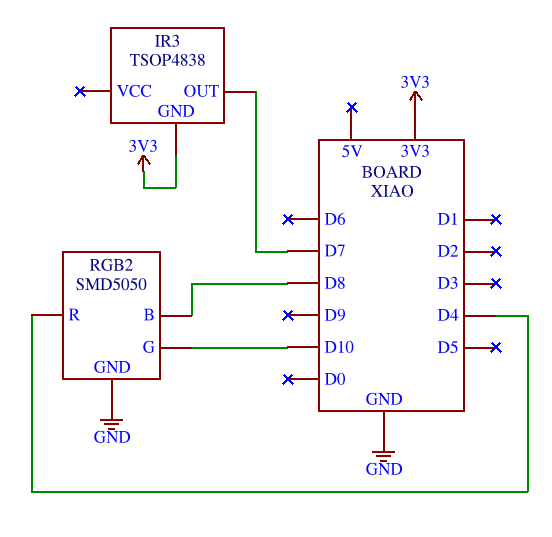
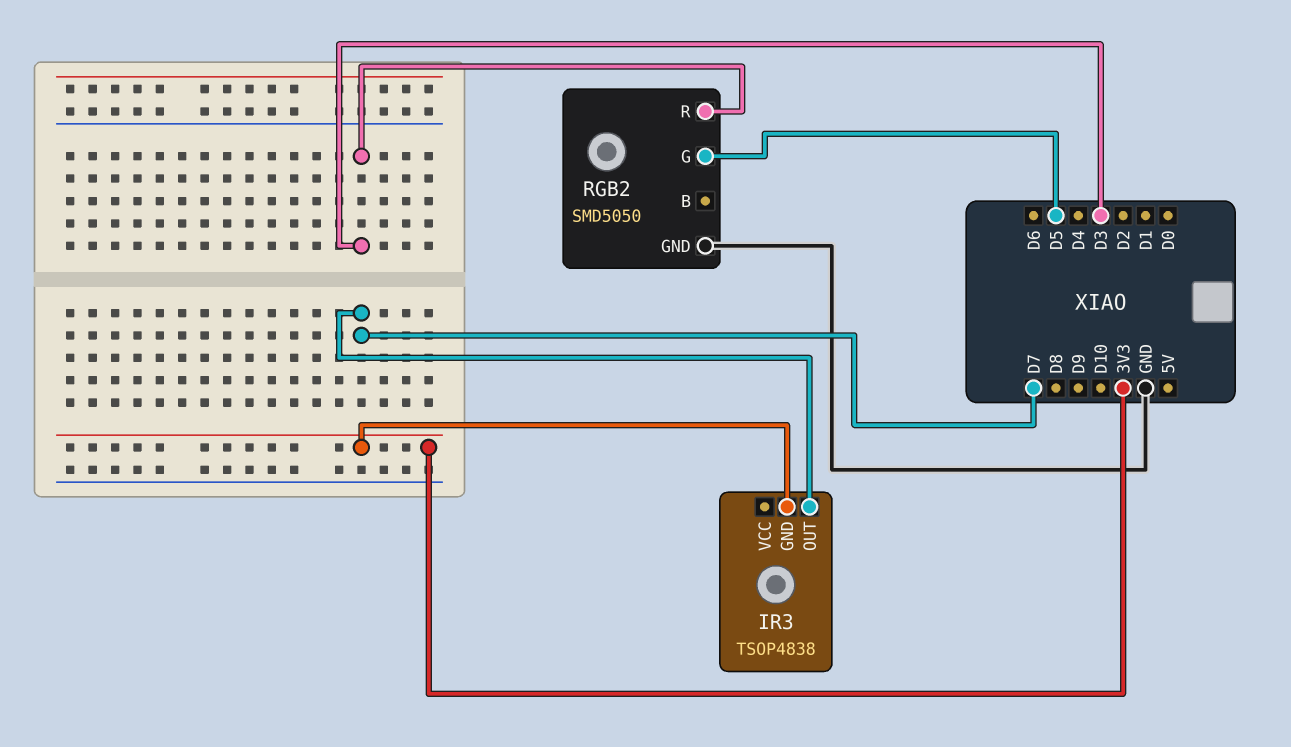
RGB2 pin B: D8 -> none
RGB2 pin G: D10 -> D5
RGB2 pin R: D4 -> D3

